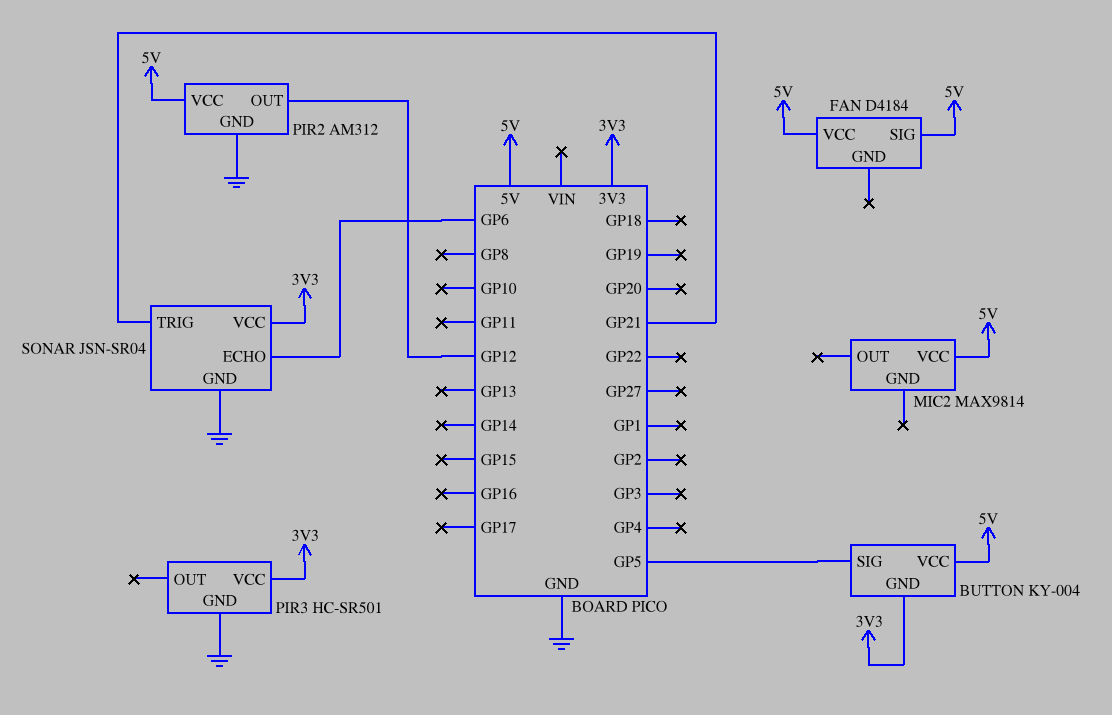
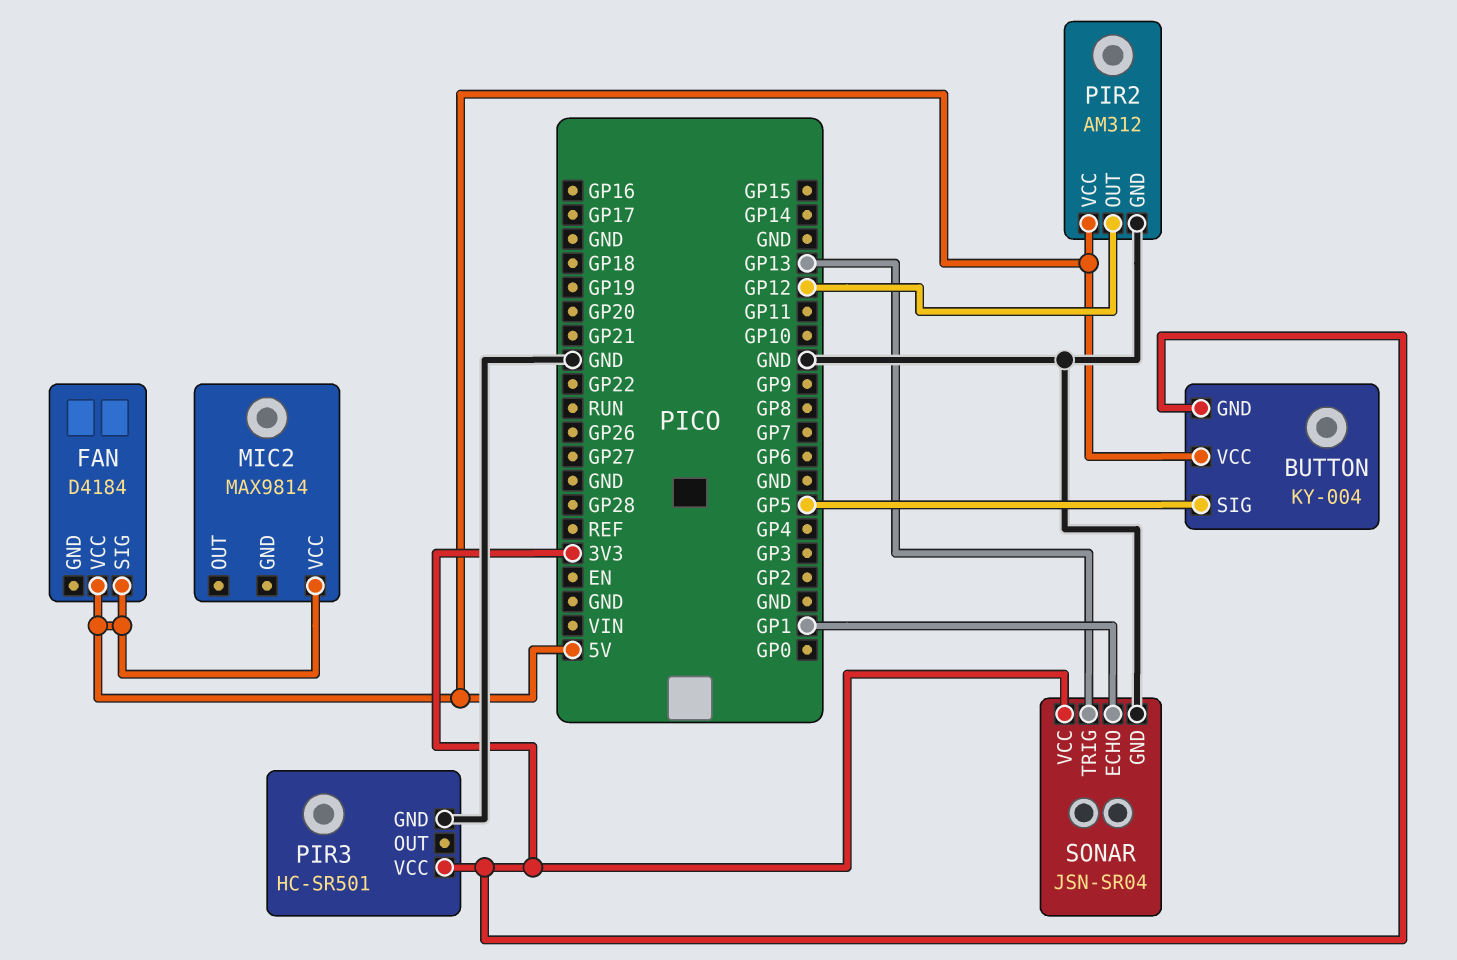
SONAR pin ECHO: GP6 -> GP1
SONAR pin TRIG: GP21 -> GP13

